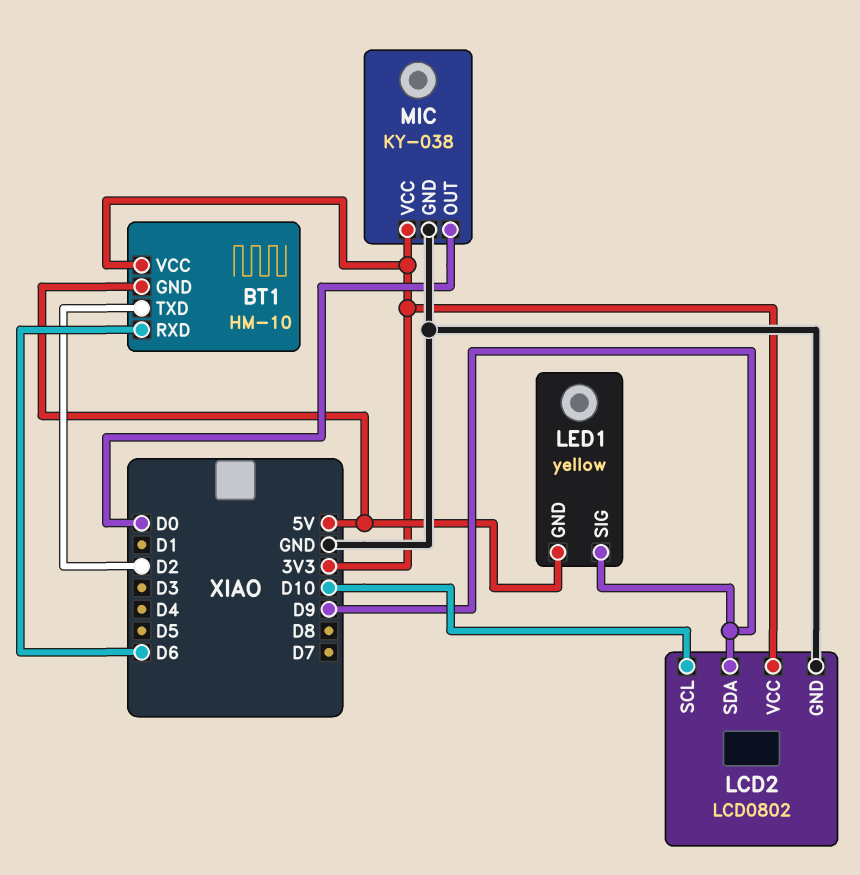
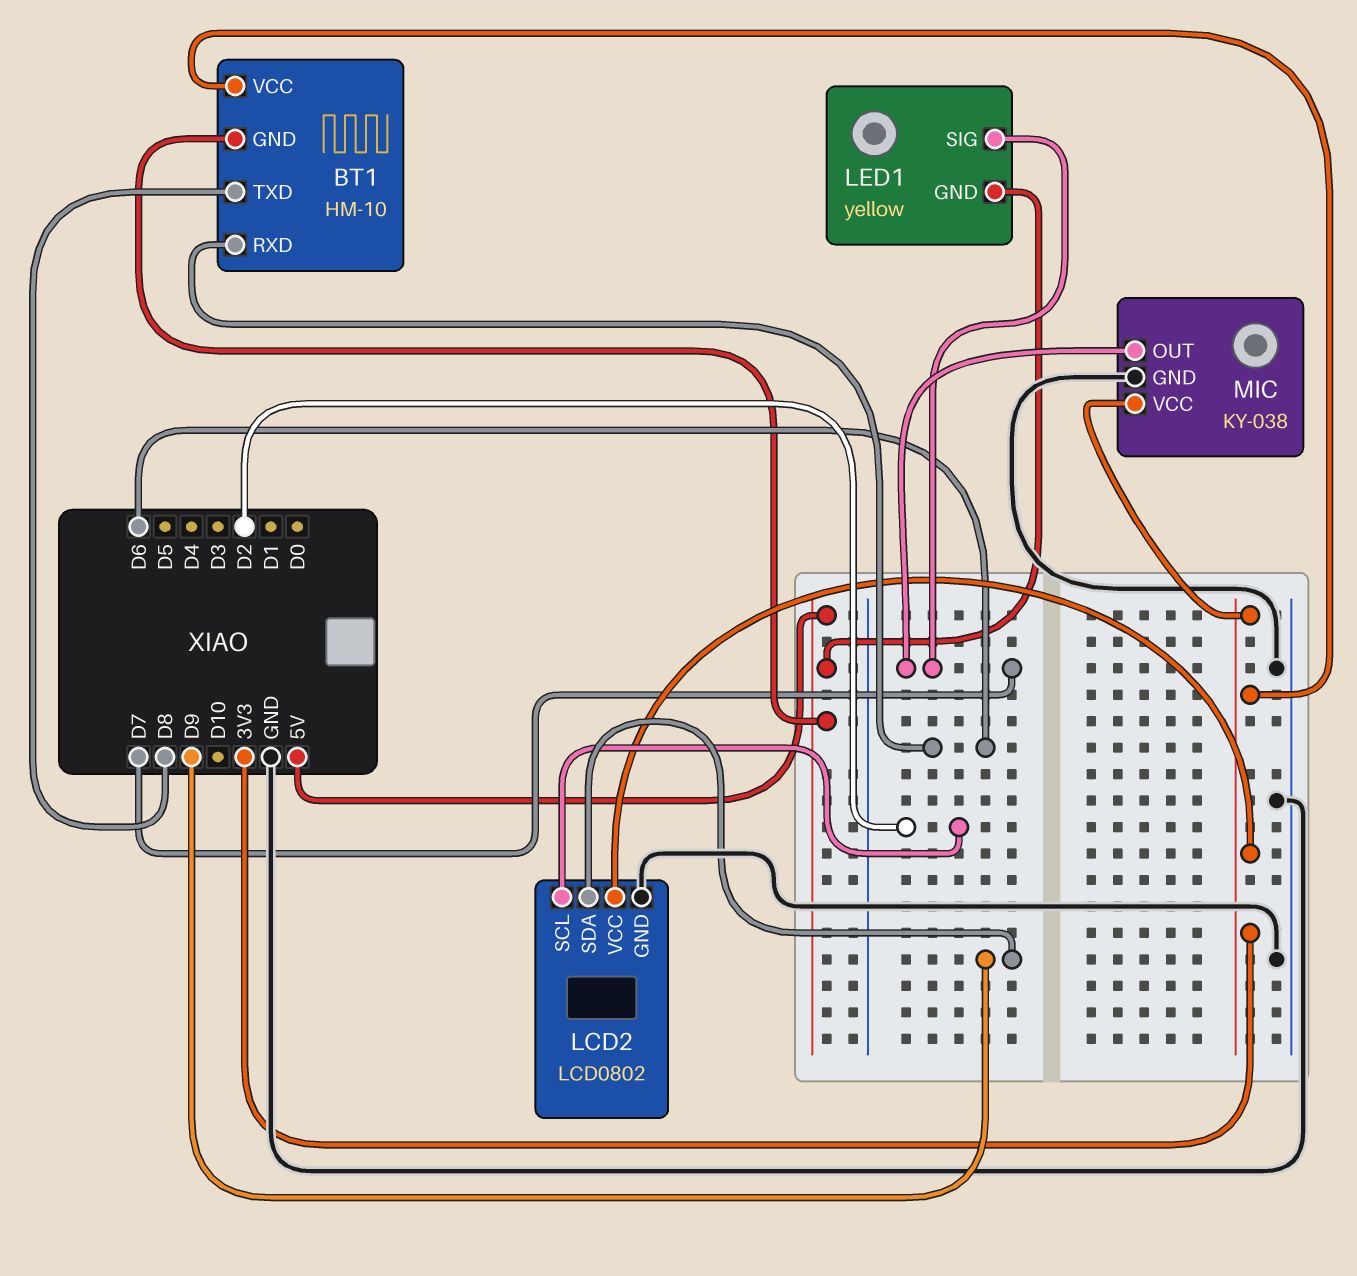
BT1 pin TXD: D2 -> D8
LCD2 pin SCL: D10 -> D2
LED1 pin SIG: D9 -> D7
MIC pin OUT: D0 -> D7

